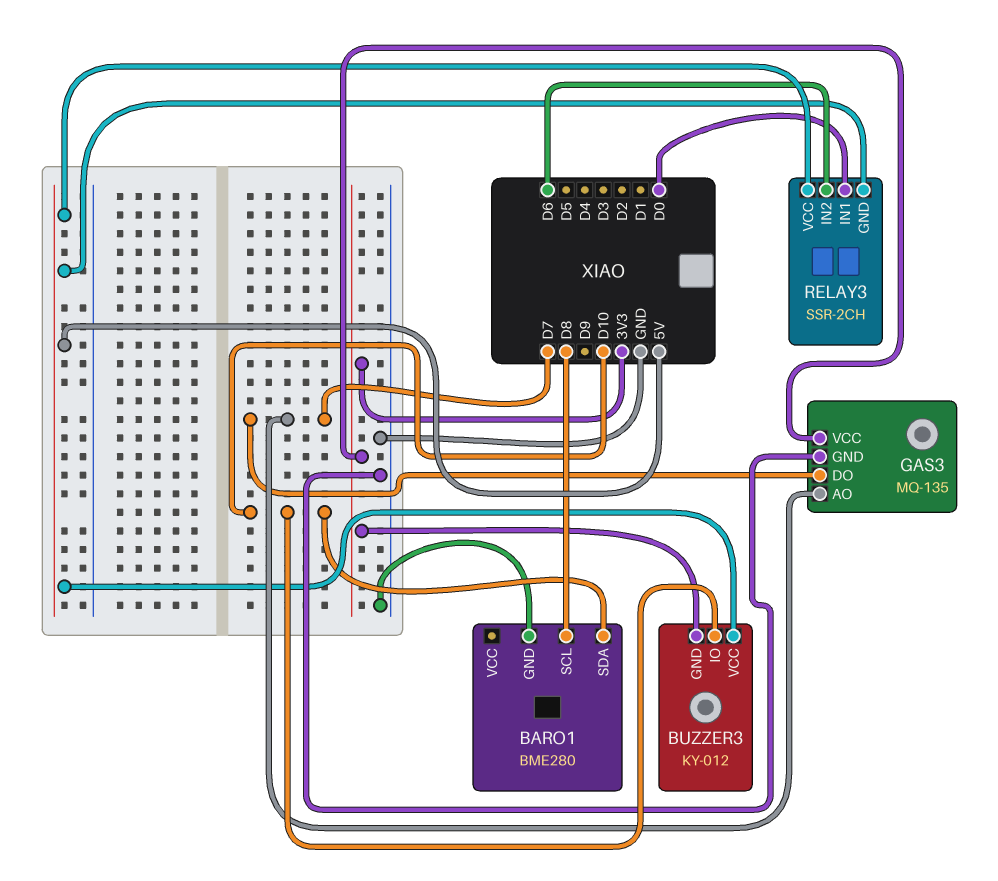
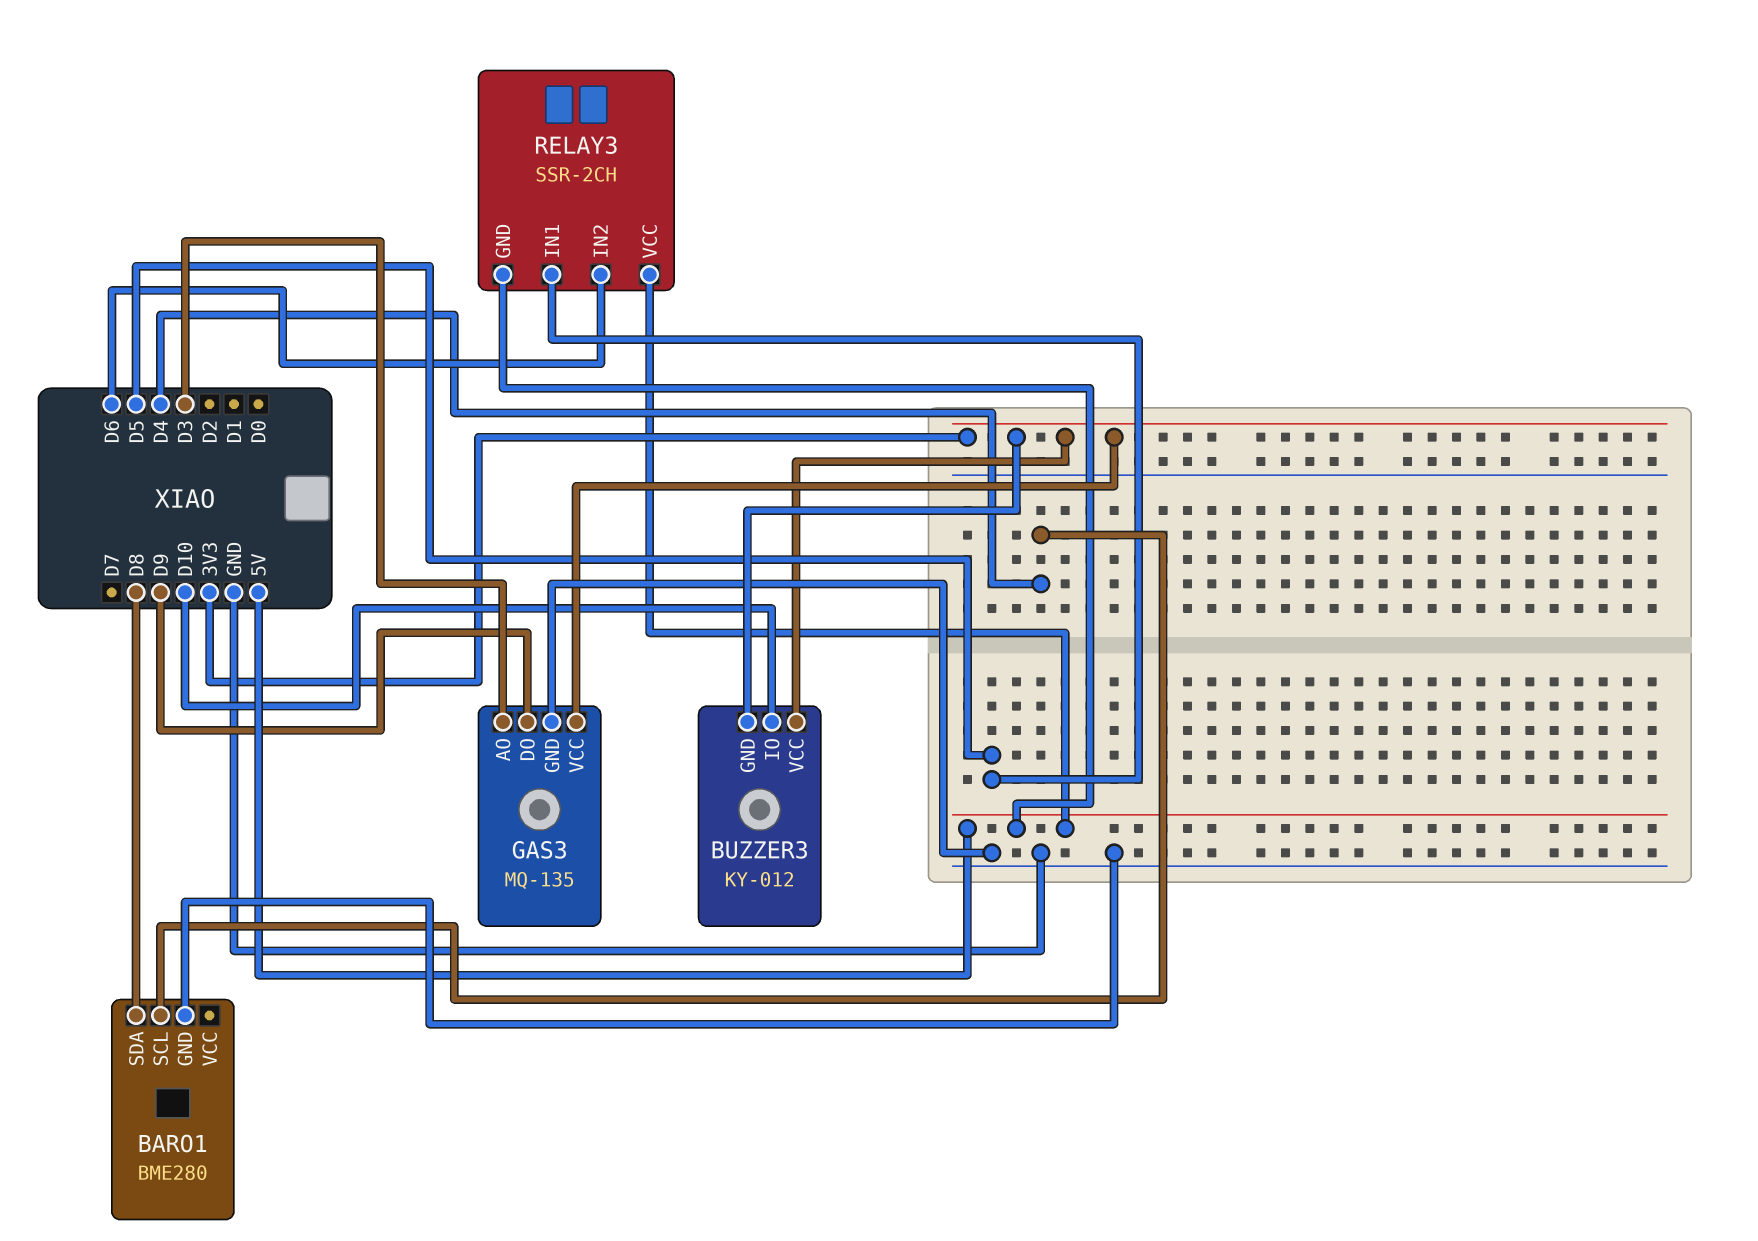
BARO1 pin SCL: D8 -> D4
BARO1 pin SDA: D10 -> D8
BUZZER3 pin VCC: 5V -> 3V3
GAS3 pin AO: D7 -> D3
GAS3 pin DO: D7 -> D9
RELAY3 pin IN1: D0 -> D5

